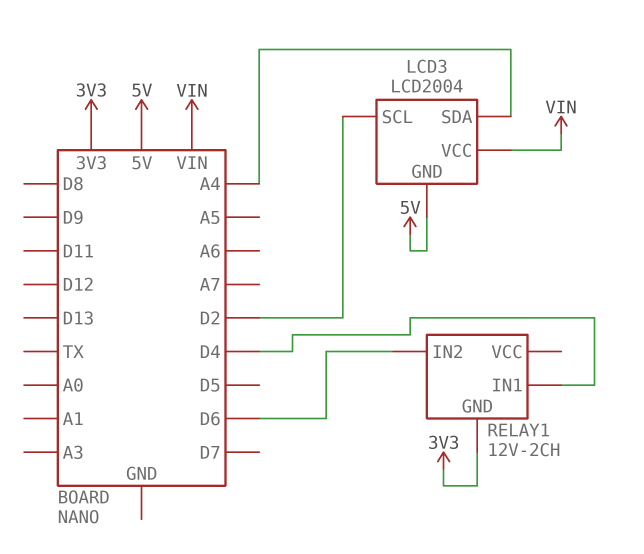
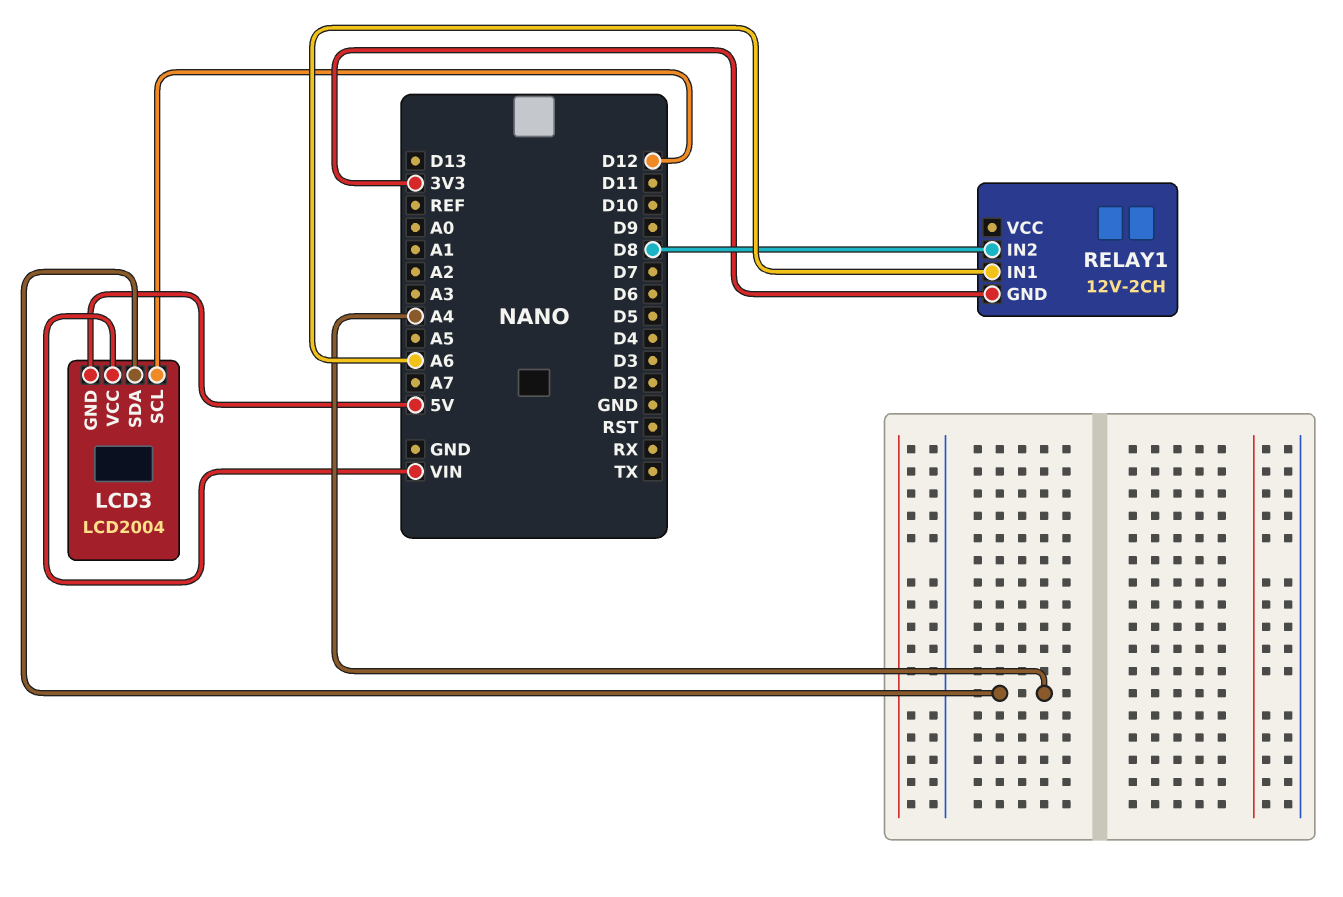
LCD3 pin SCL: D2 -> D12
RELAY1 pin IN1: D4 -> A6
RELAY1 pin IN2: D6 -> D8

